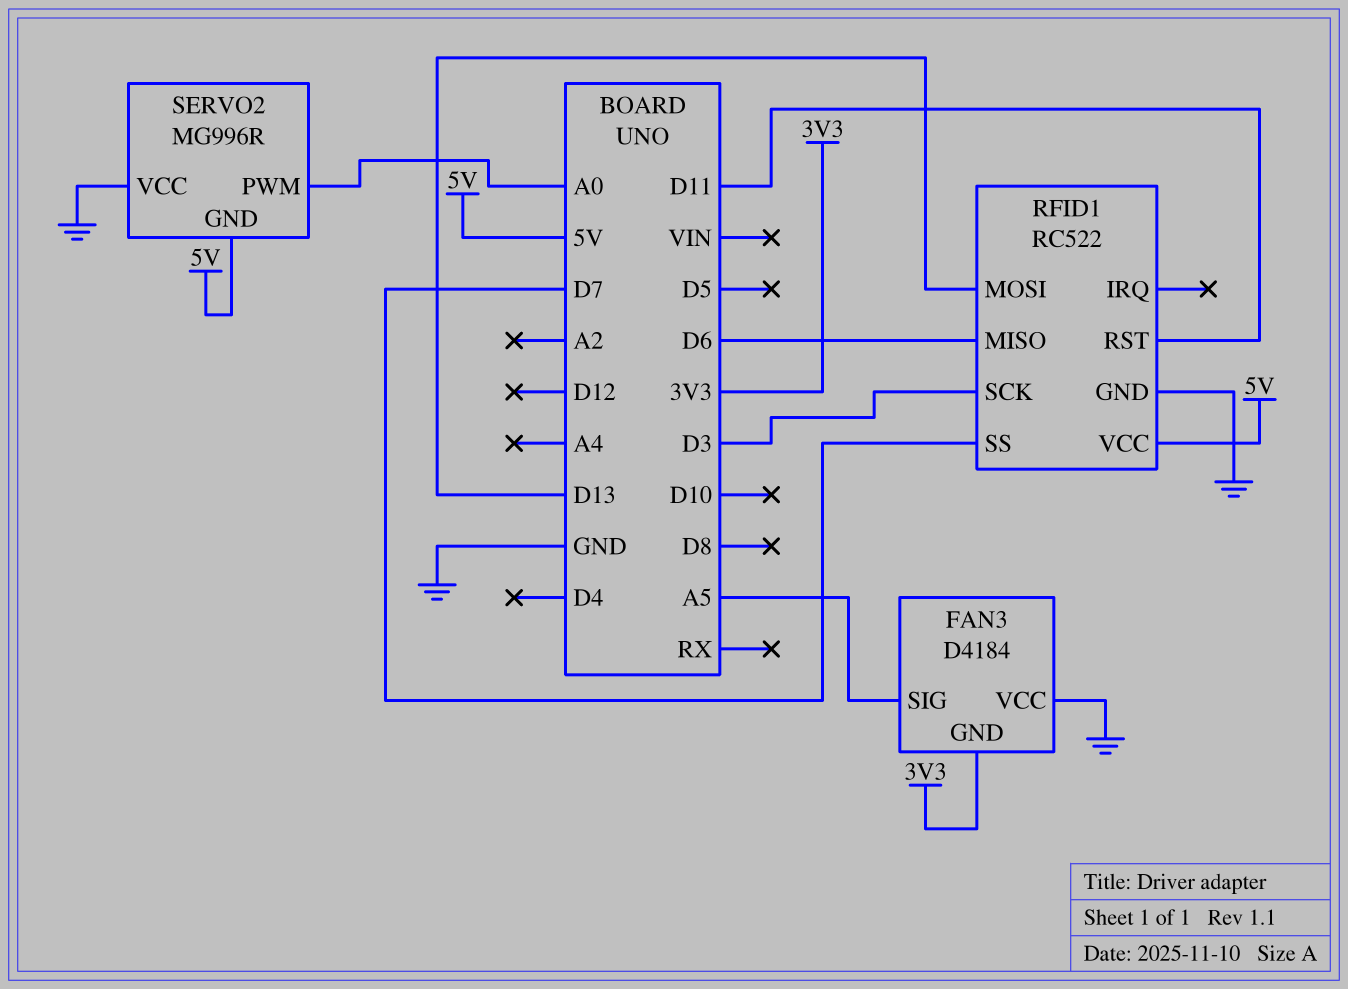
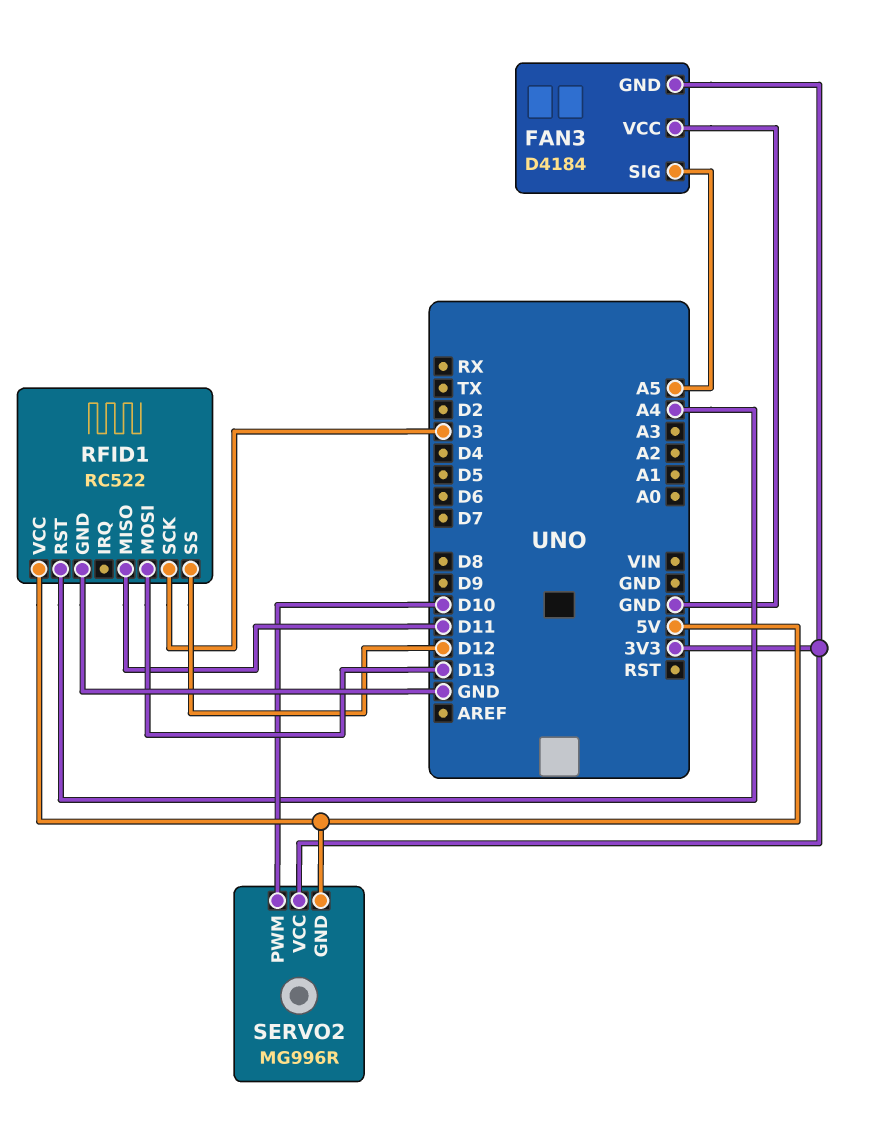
RFID1 pin MISO: D6 -> D11
RFID1 pin RST: D11 -> A4
RFID1 pin SS: D7 -> D12
SERVO2 pin PWM: A0 -> D10
SERVO2 pin VCC: GND -> 3V3

